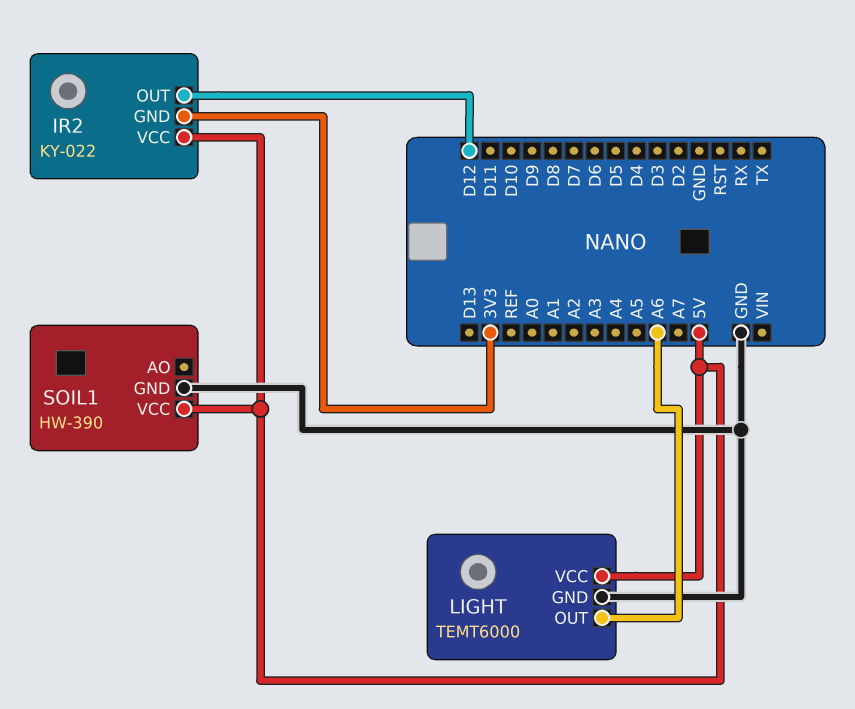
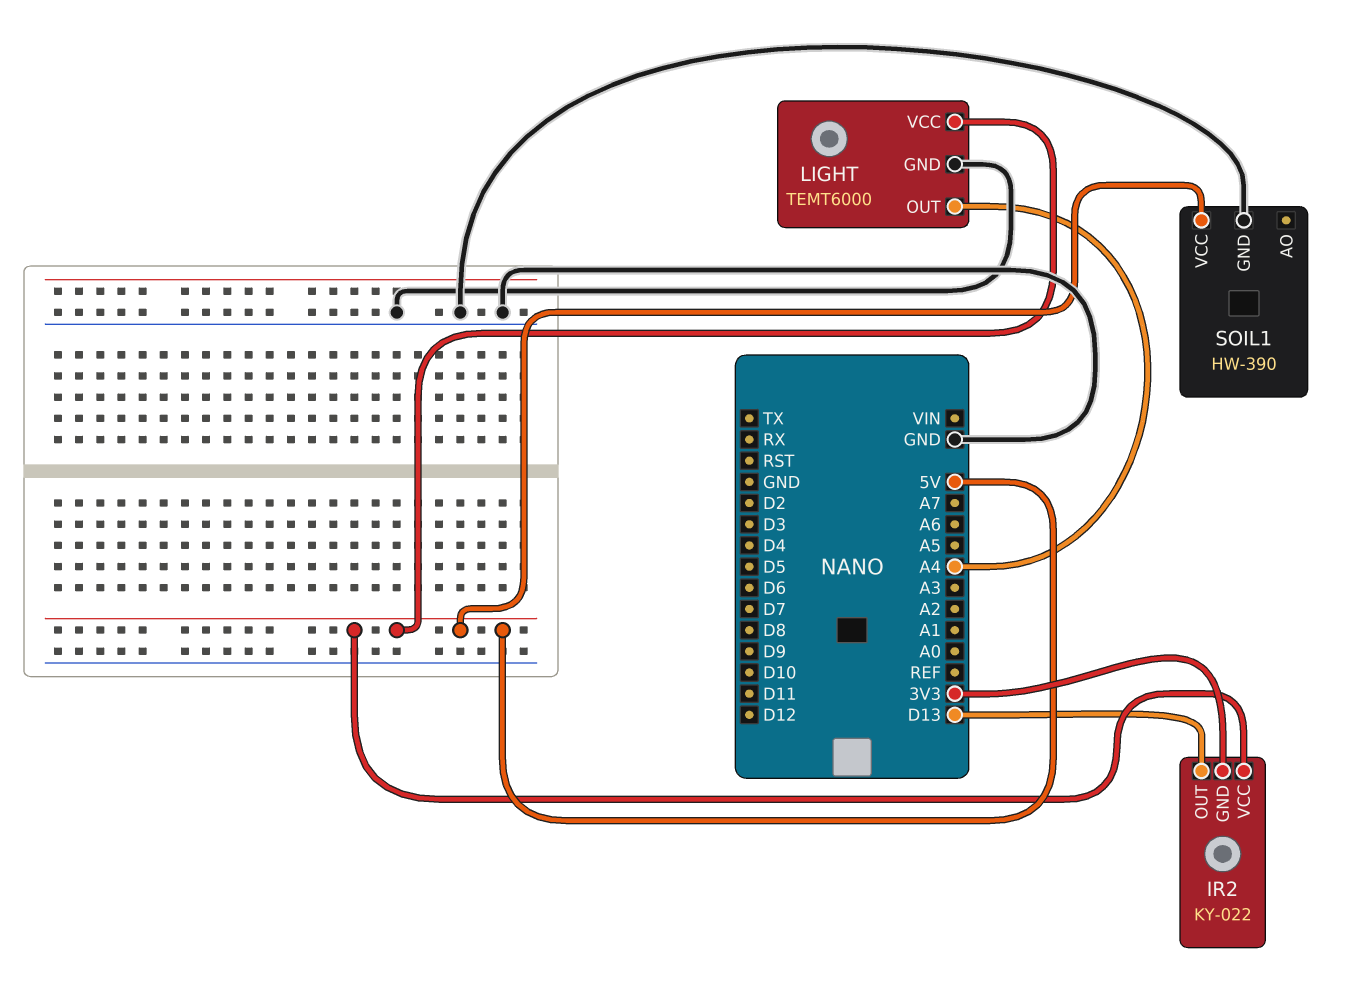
IR2 pin OUT: D12 -> D13
LIGHT pin OUT: A6 -> A4

